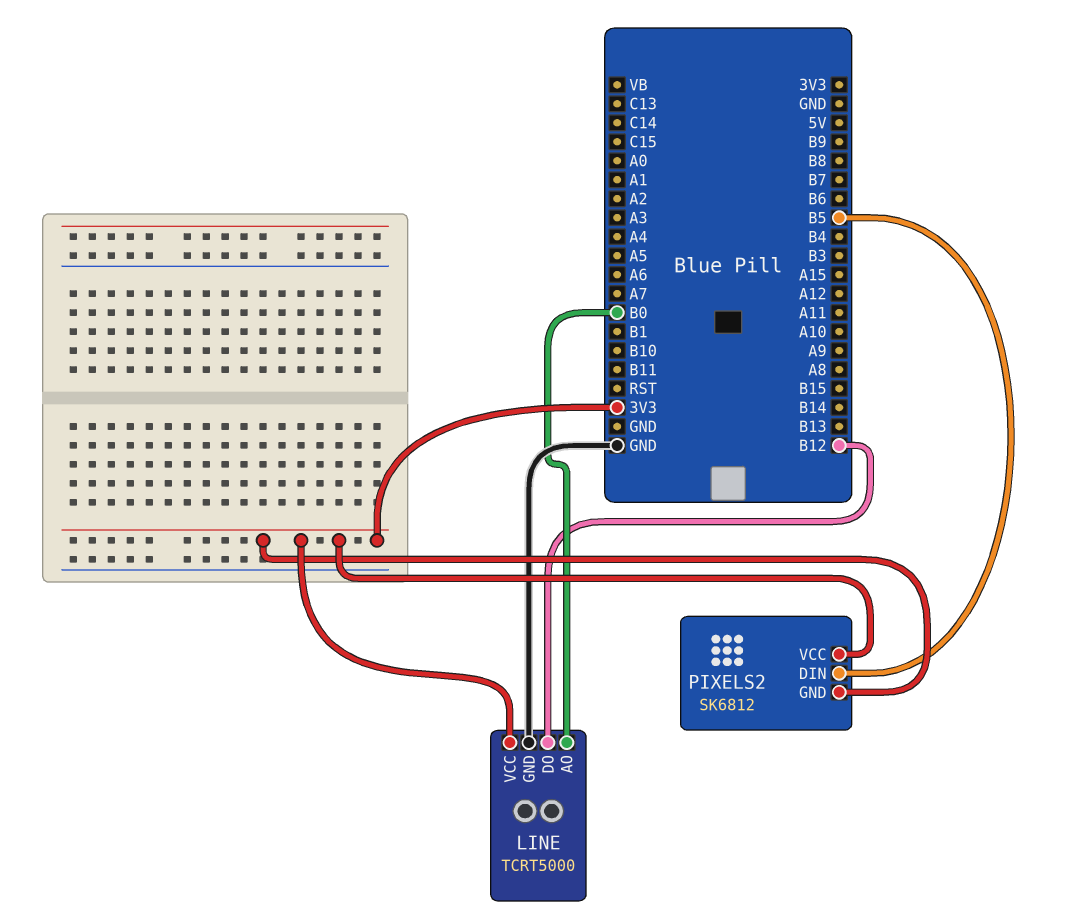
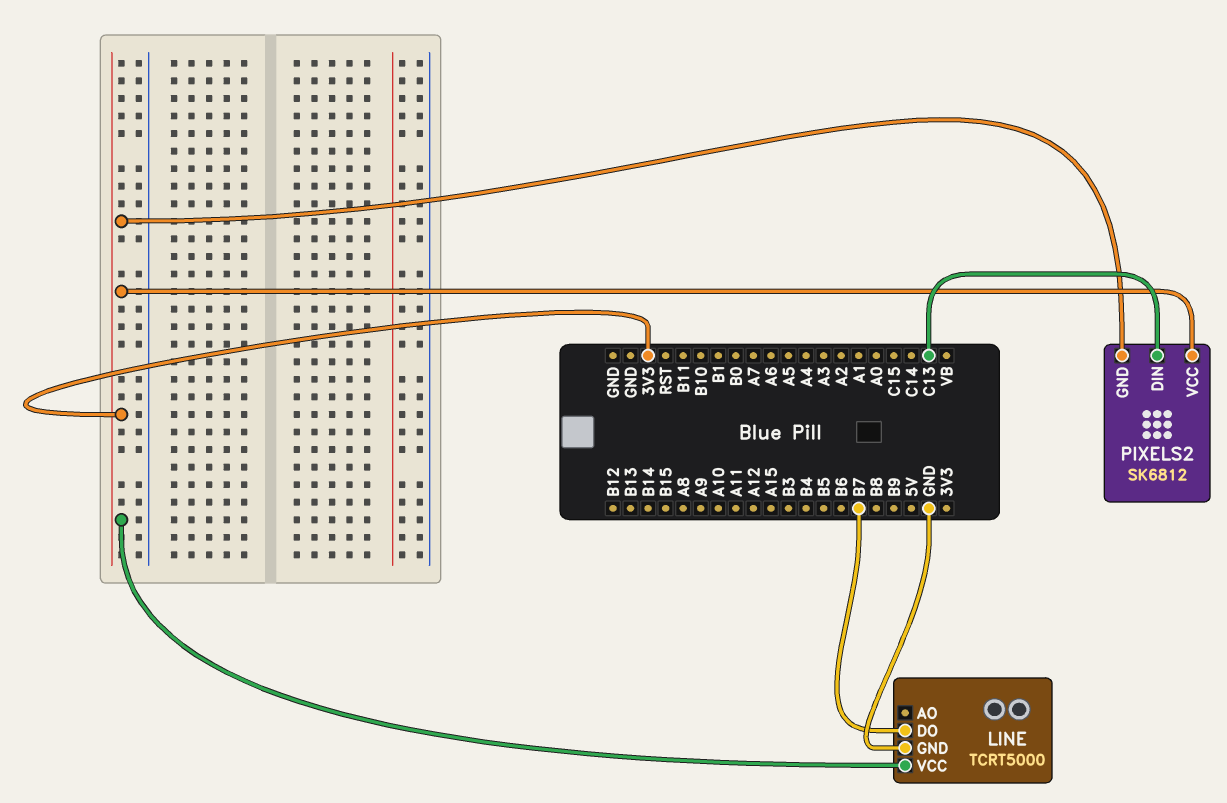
LINE pin AO: B0 -> none
LINE pin DO: B12 -> B7
PIXELS2 pin DIN: B5 -> C13

